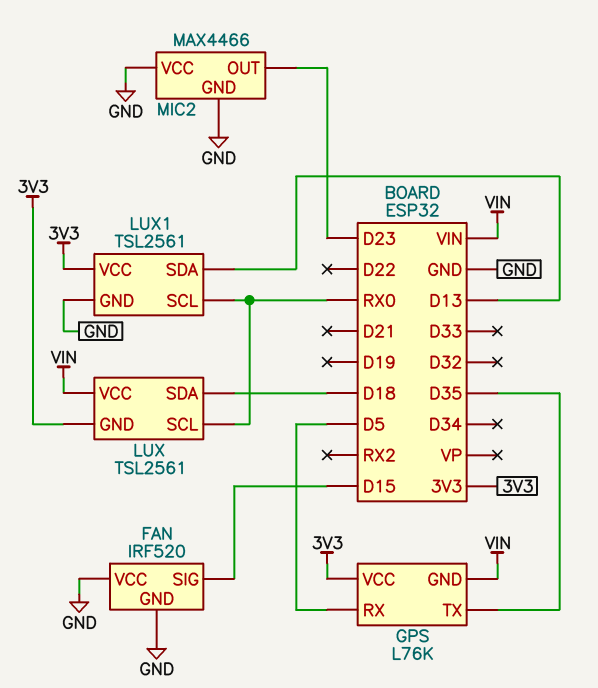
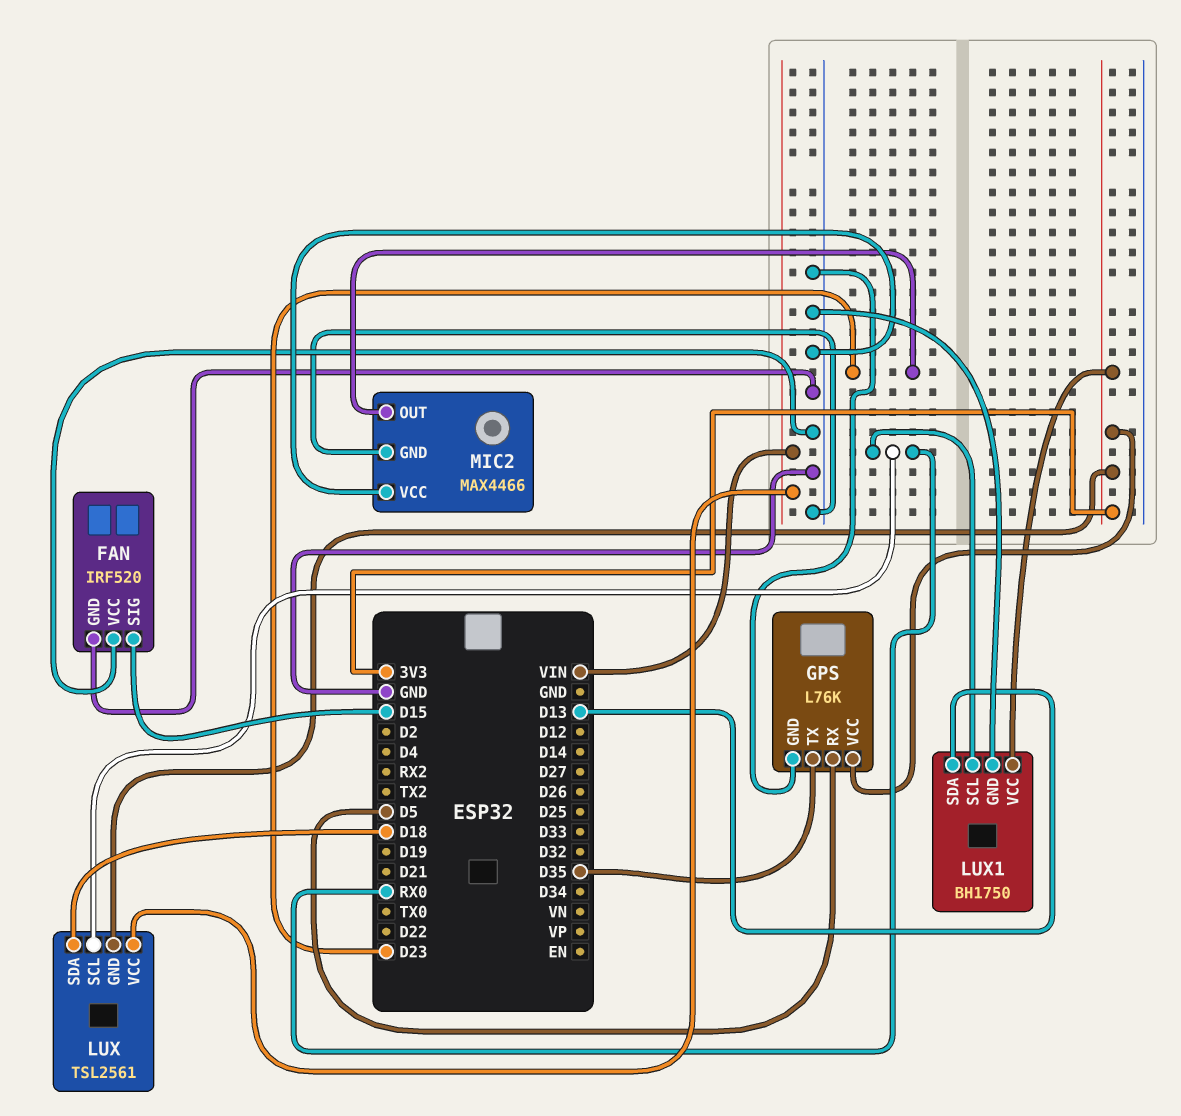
GPS pin GND: VIN -> GND
LUX1: TSL2561 -> BH1750

